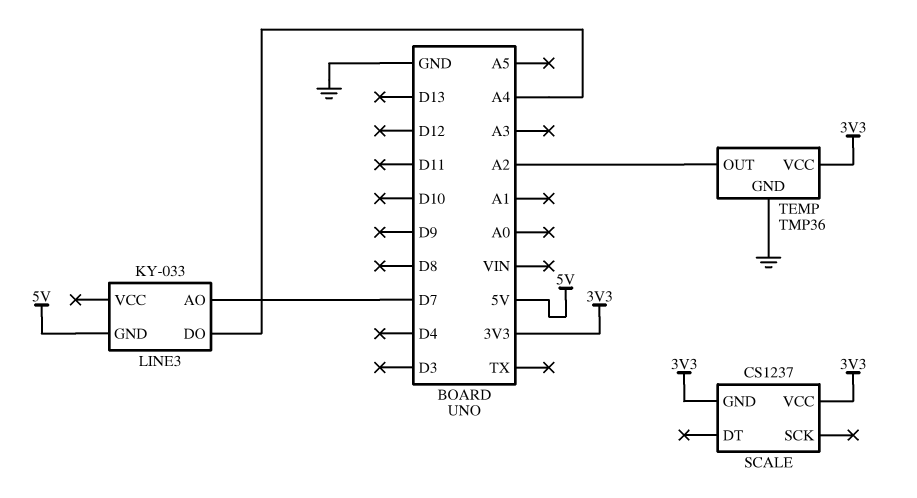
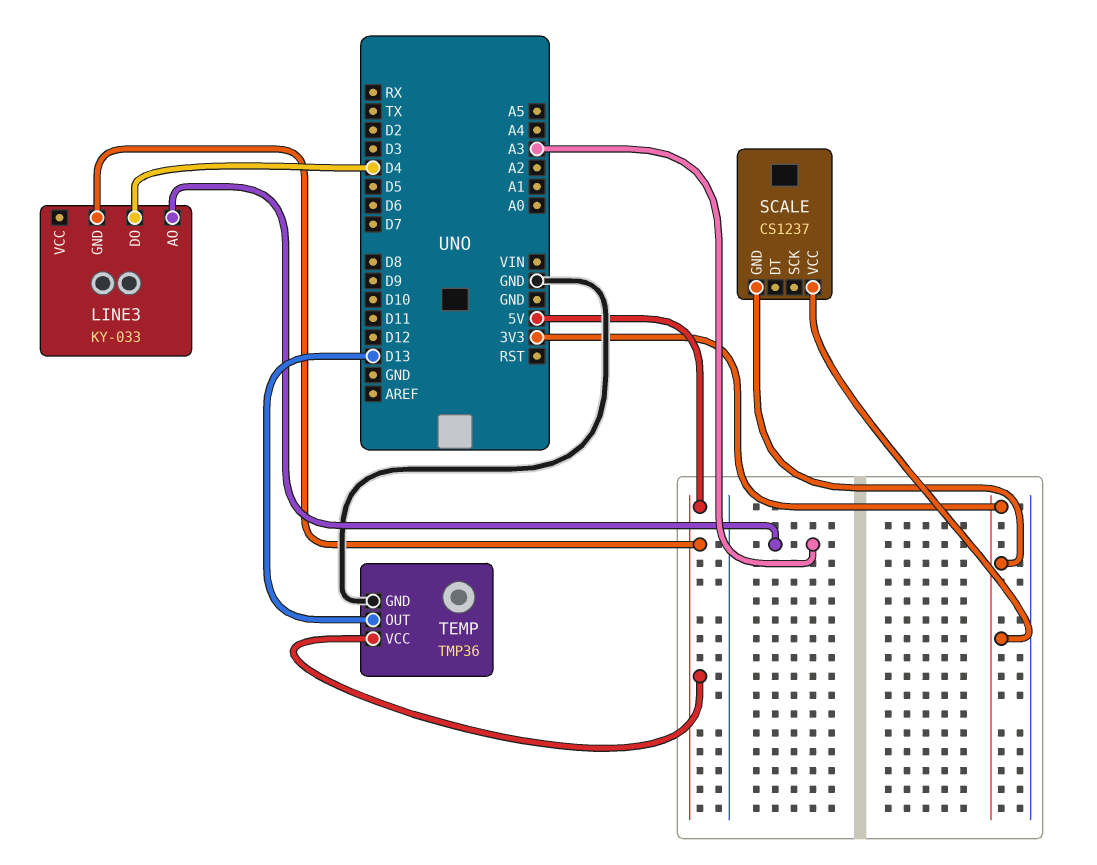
LINE3 pin AO: D7 -> A3
LINE3 pin DO: A4 -> D4
TEMP pin OUT: A2 -> D13
TEMP pin VCC: 3V3 -> 5V

